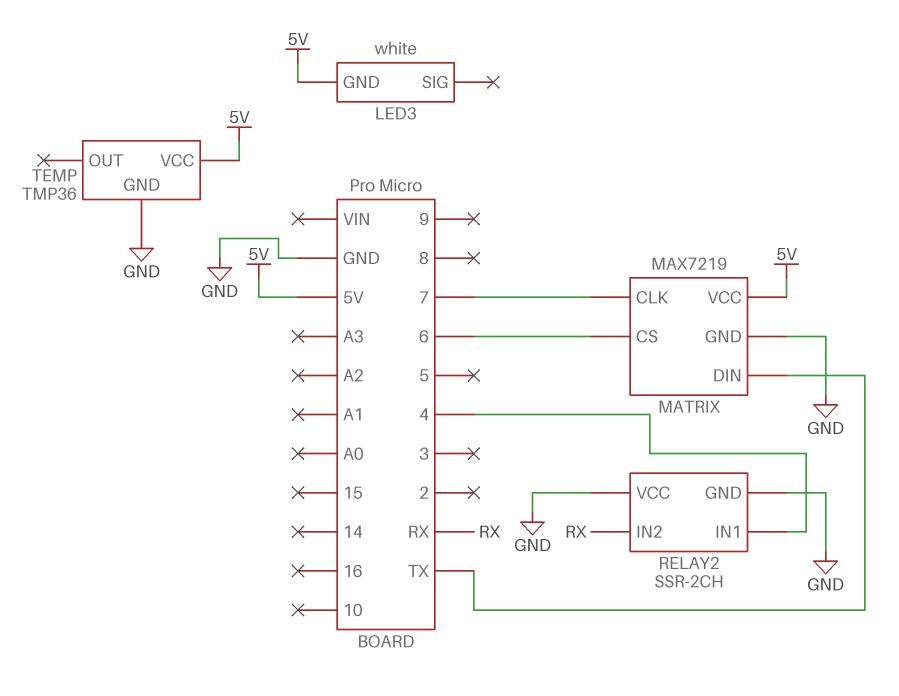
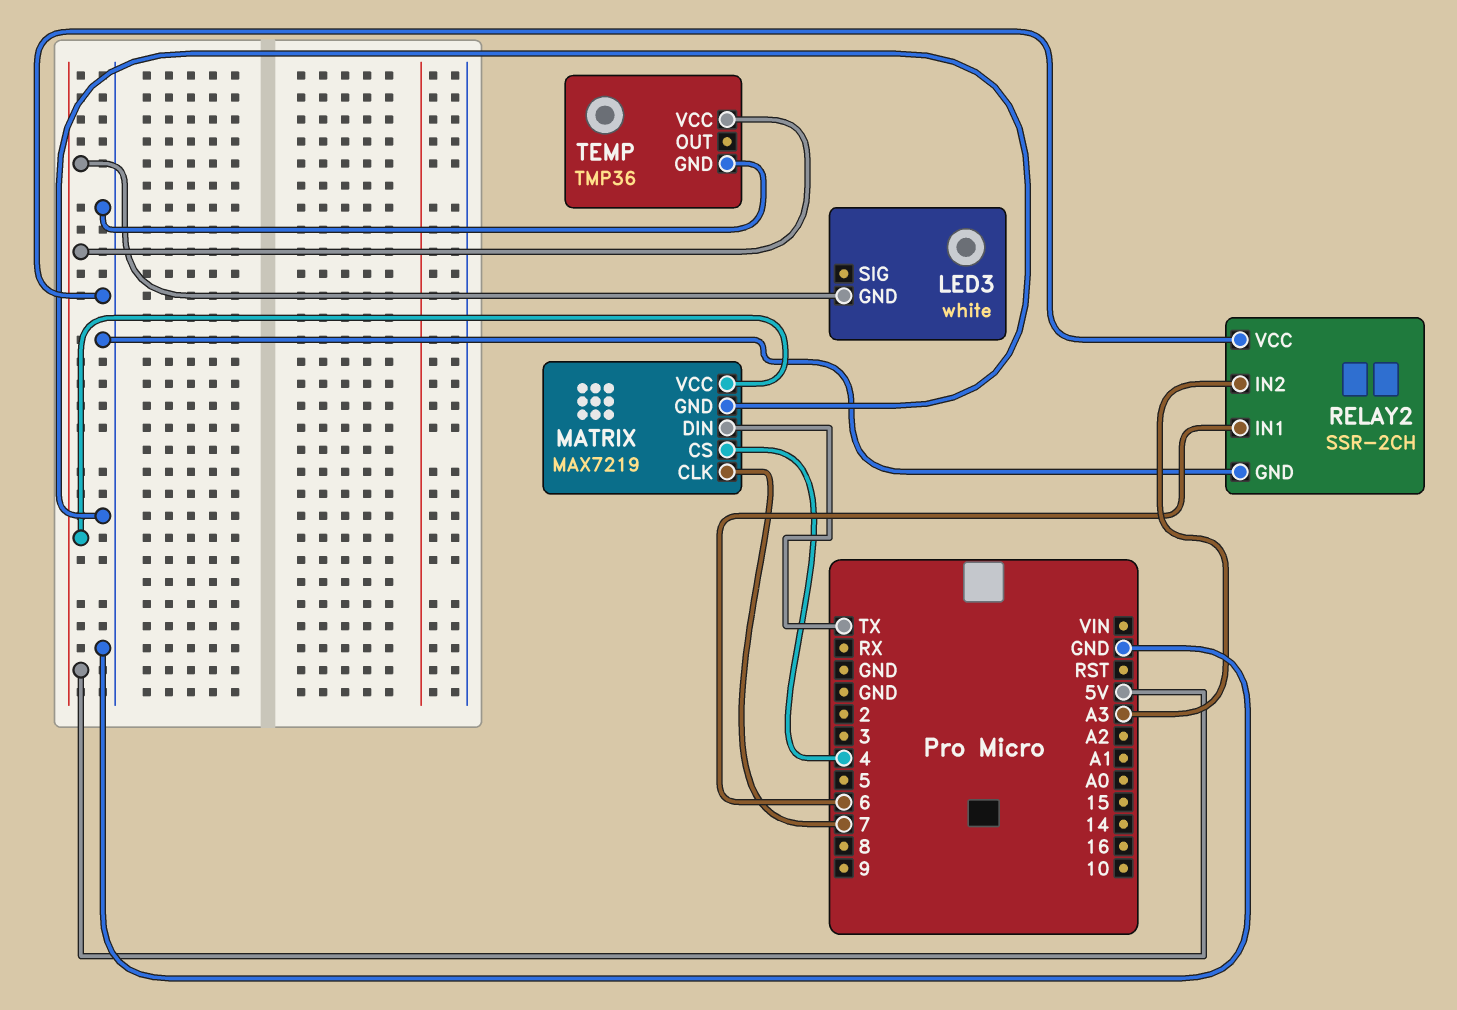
MATRIX pin CS: 6 -> 4
RELAY2 pin IN1: 4 -> 6
RELAY2 pin IN2: RX -> A3

